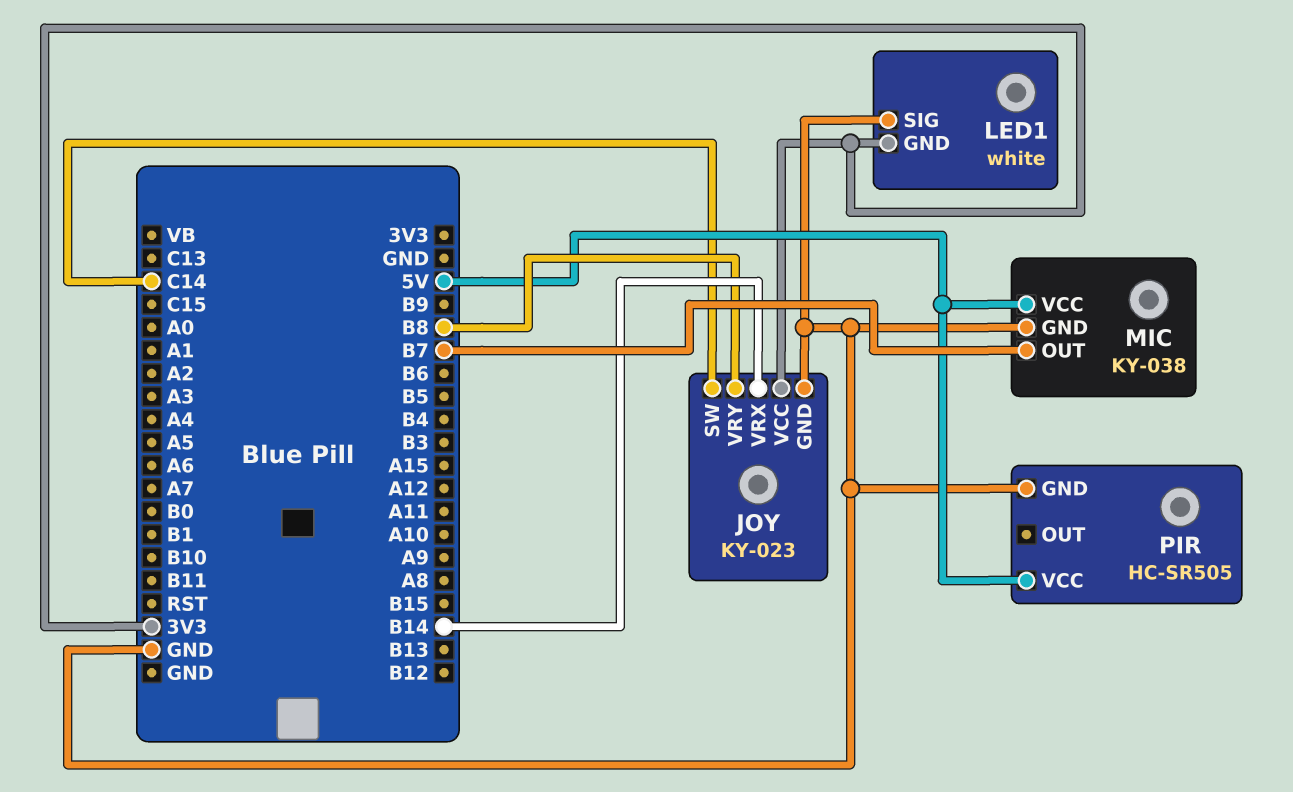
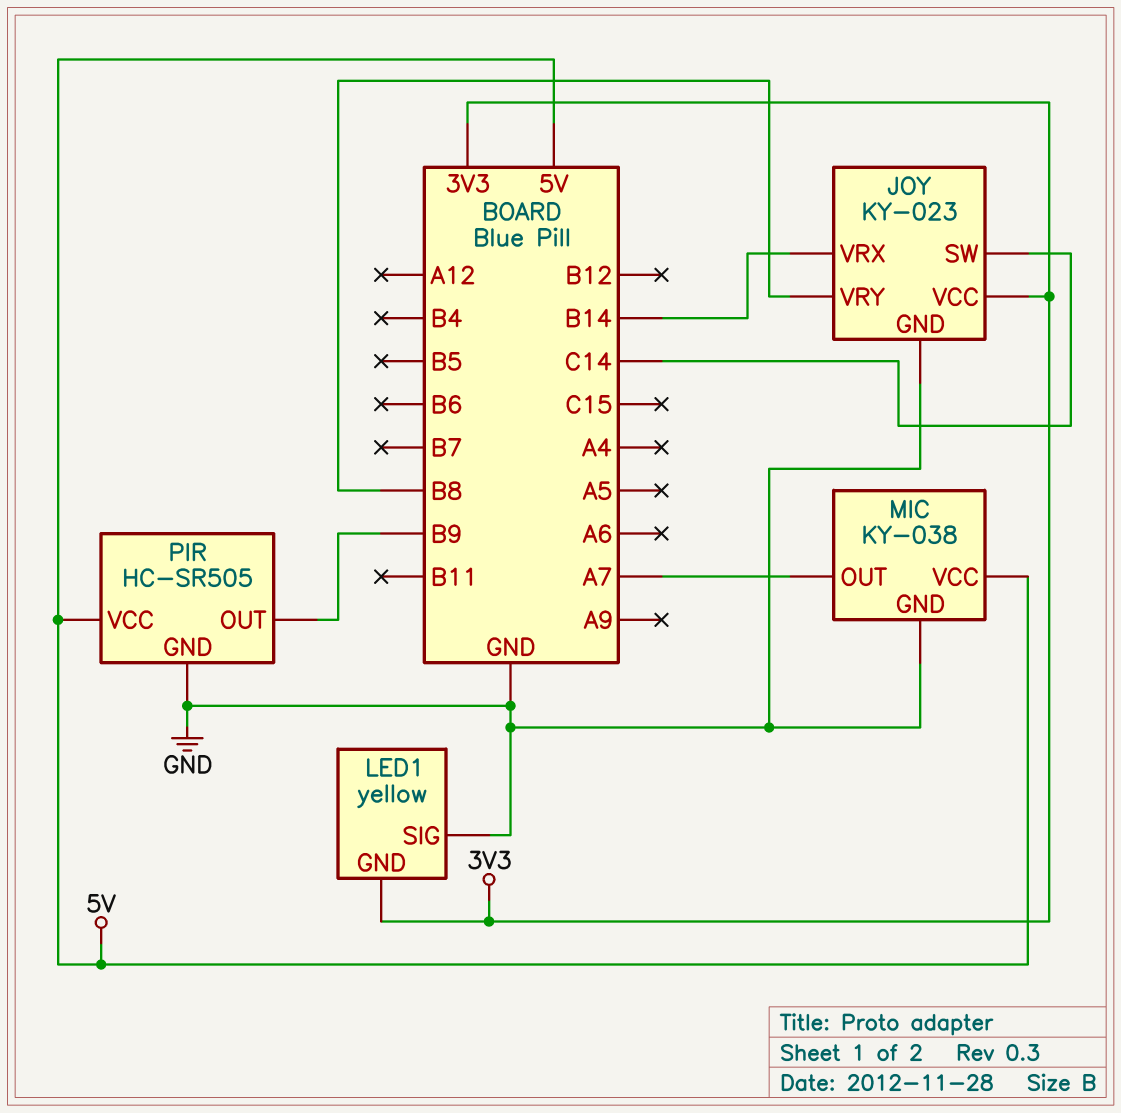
LED1: white -> yellow
MIC pin OUT: B7 -> A7
PIR pin OUT: none -> B9

